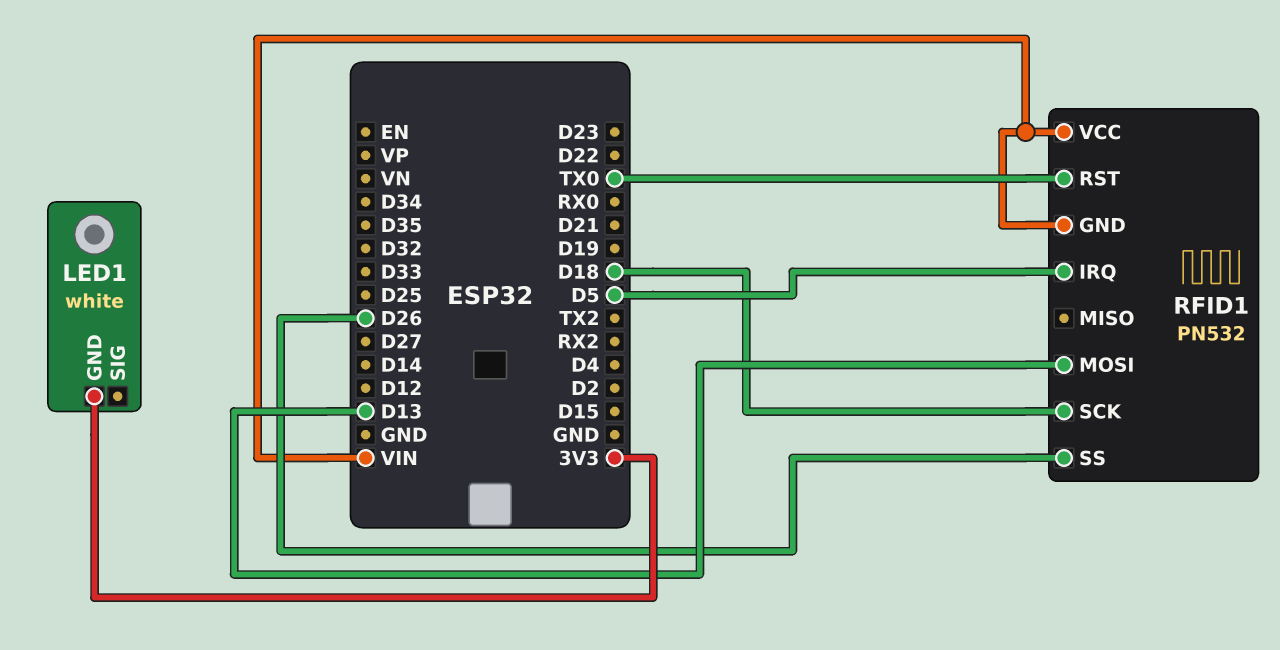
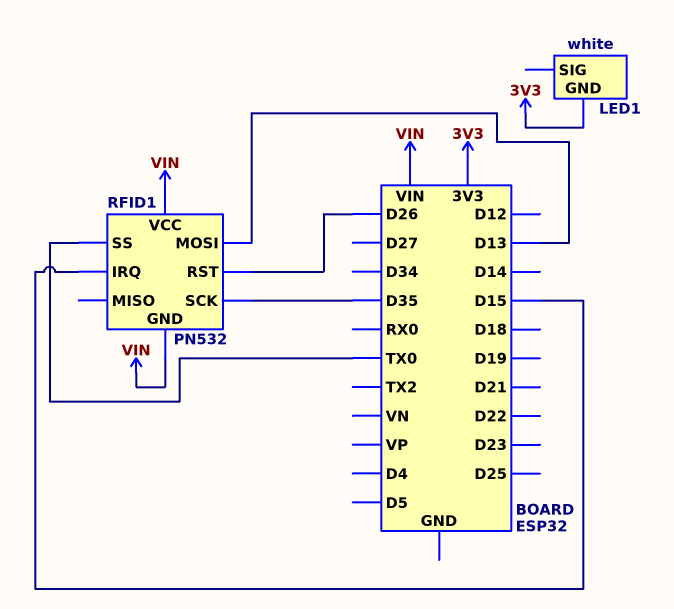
RFID1 pin IRQ: D5 -> D15
RFID1 pin RST: TX0 -> D26
RFID1 pin SCK: D18 -> D35
RFID1 pin SS: D26 -> TX0

